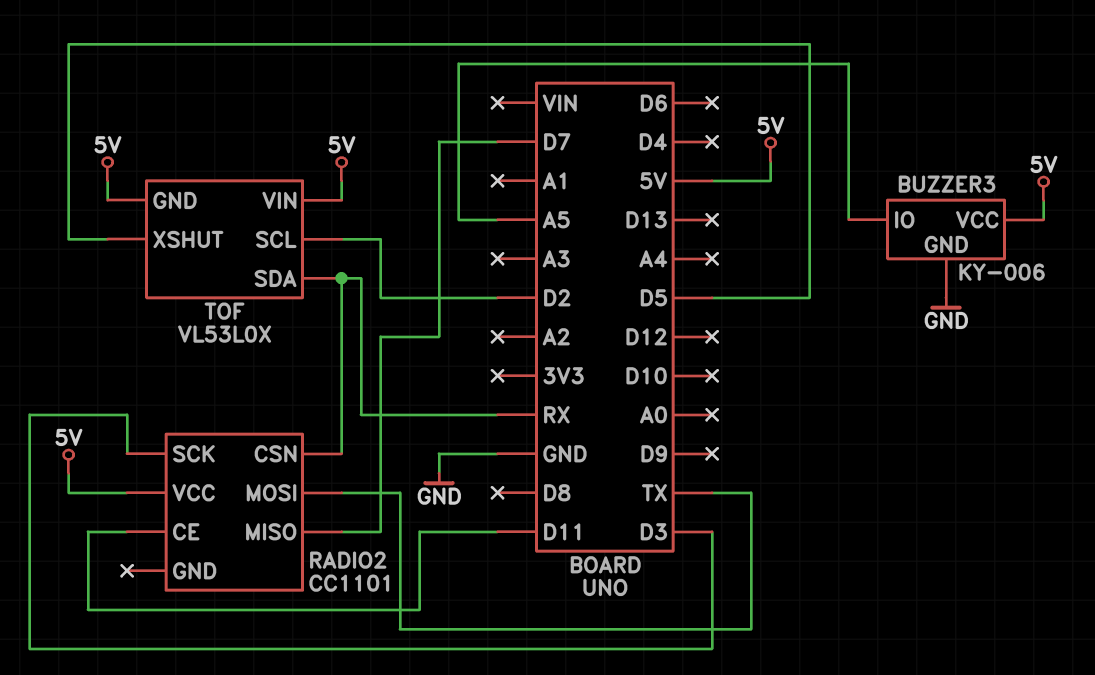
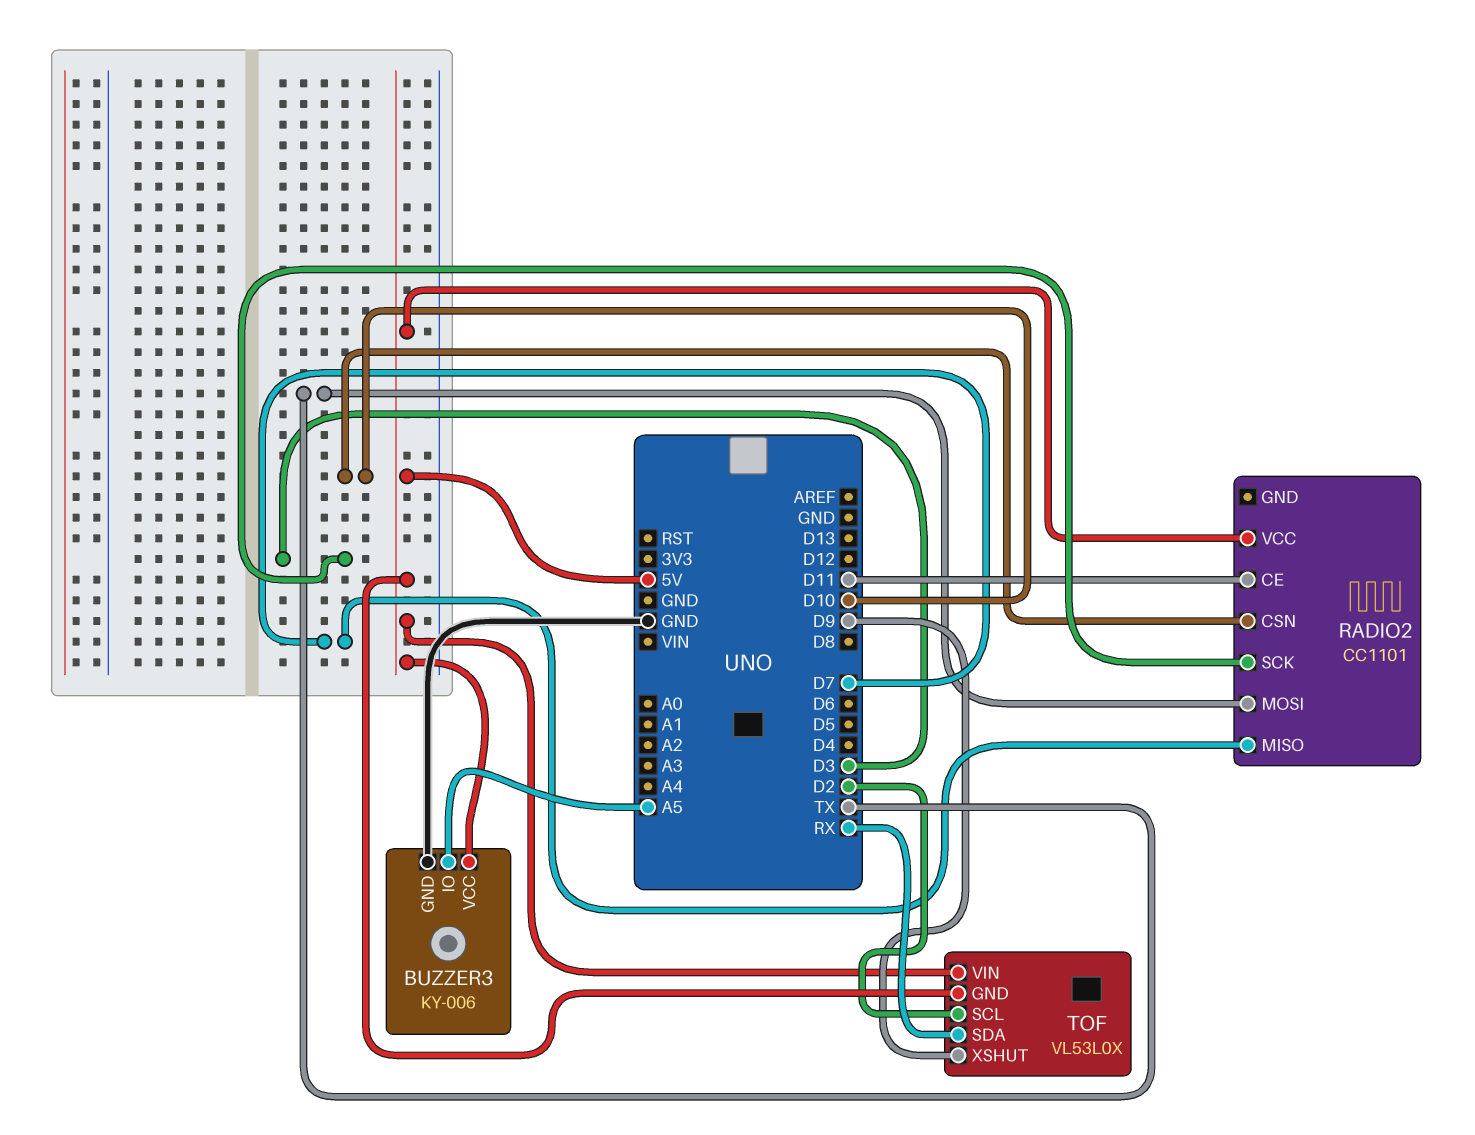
RADIO2 pin CSN: RX -> D10
TOF pin XSHUT: D5 -> D9

